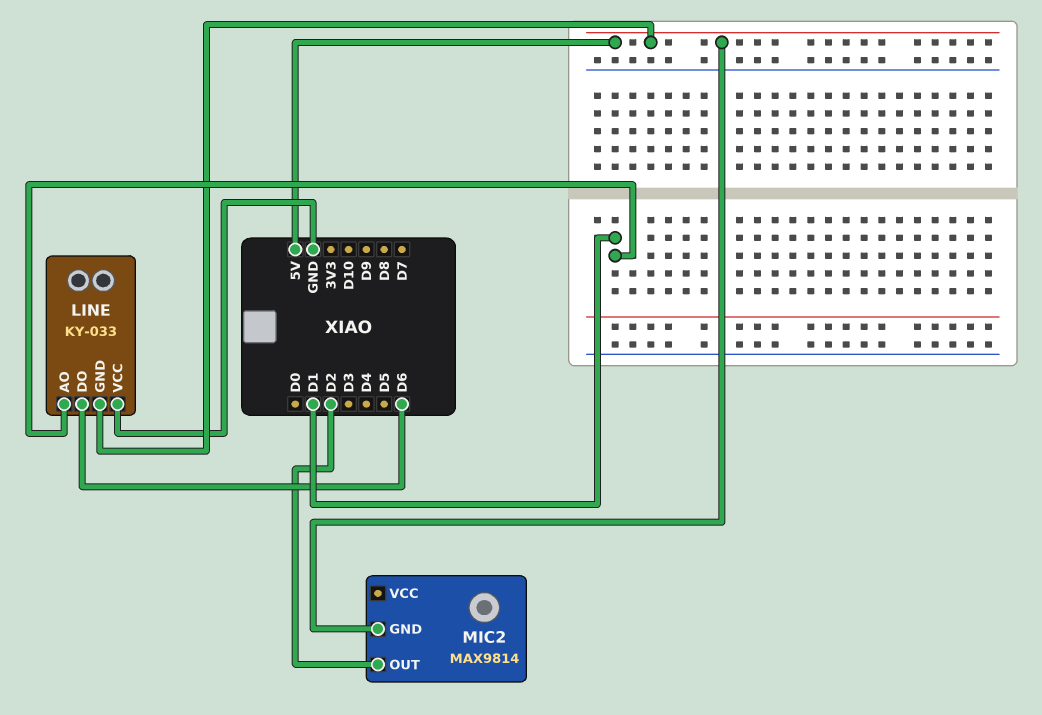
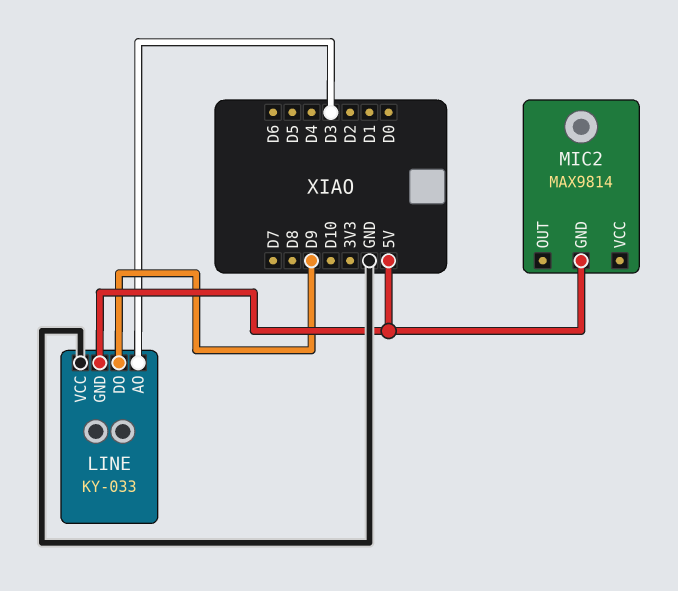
LINE pin AO: D1 -> D3
LINE pin DO: D6 -> D9
MIC2 pin OUT: D2 -> none

